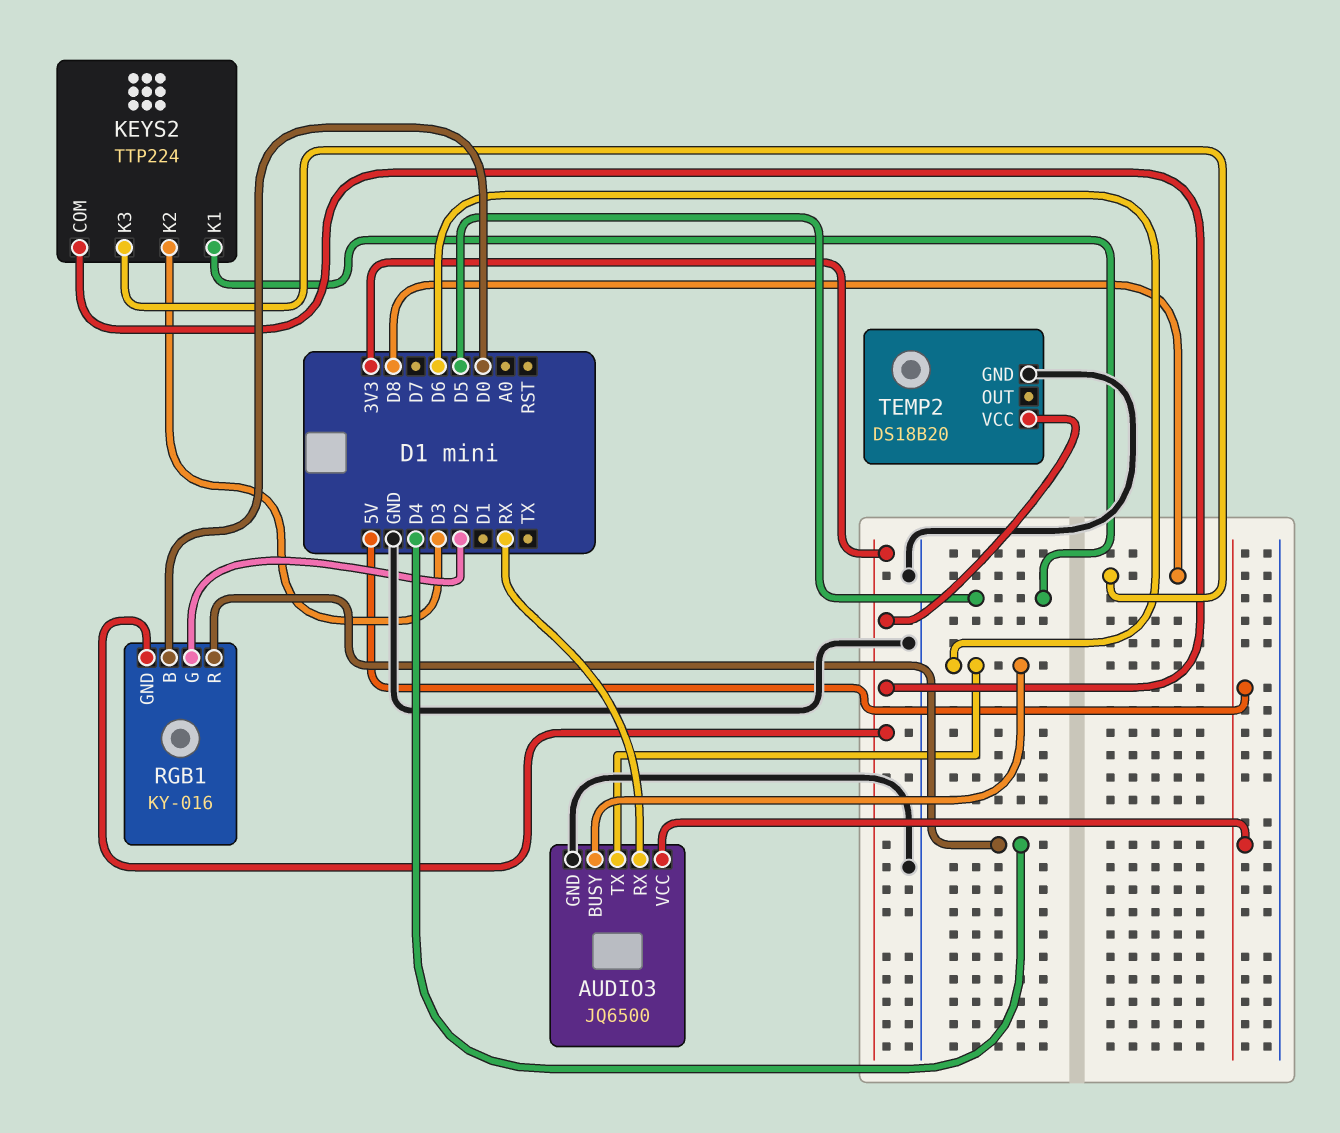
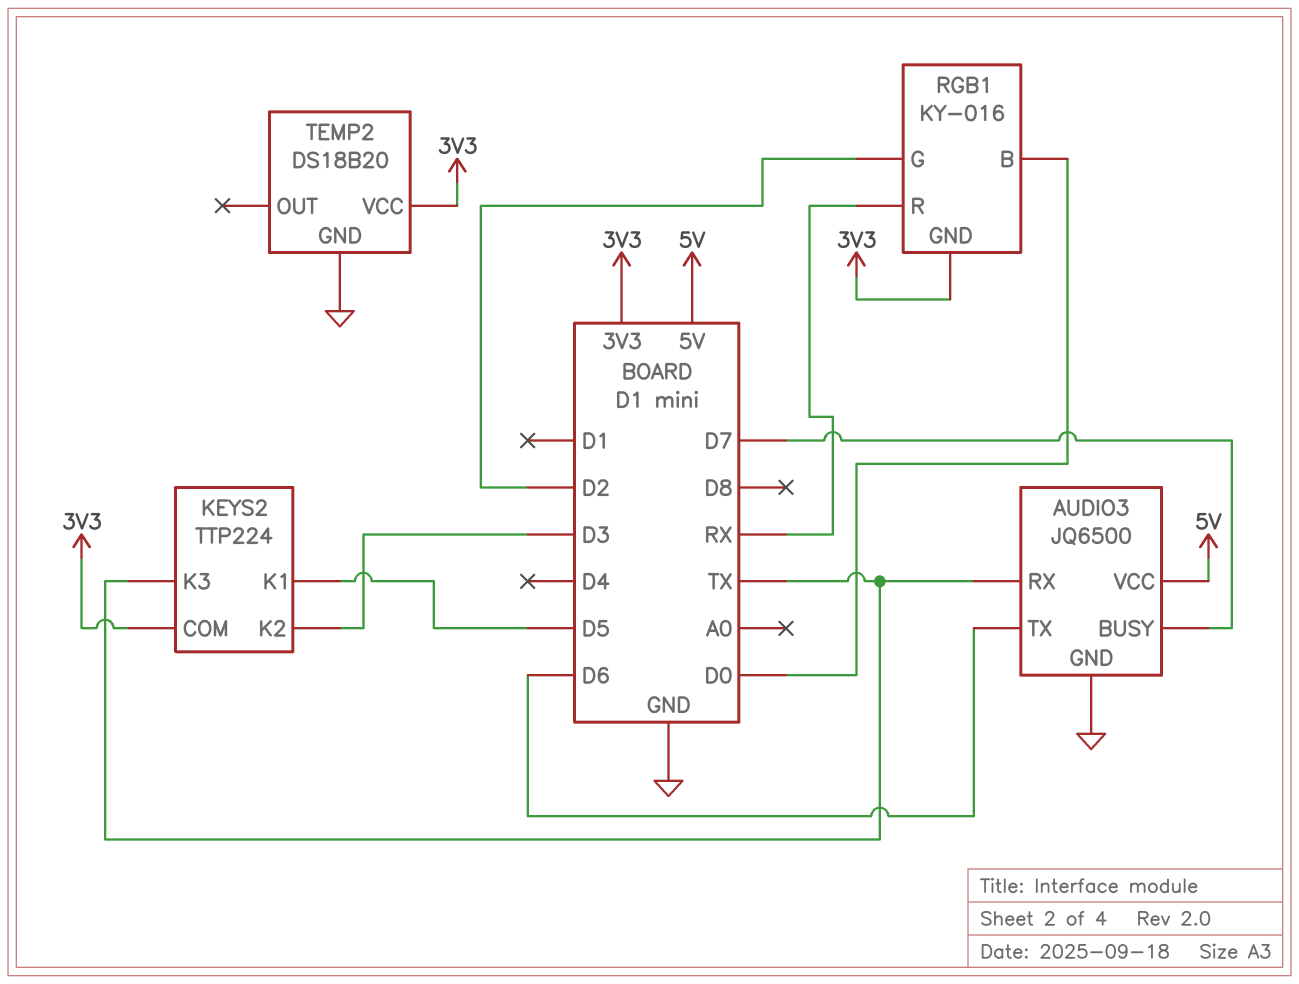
AUDIO3 pin BUSY: D6 -> D7
AUDIO3 pin RX: RX -> TX
KEYS2 pin K3: D8 -> TX
RGB1 pin R: D4 -> RX

